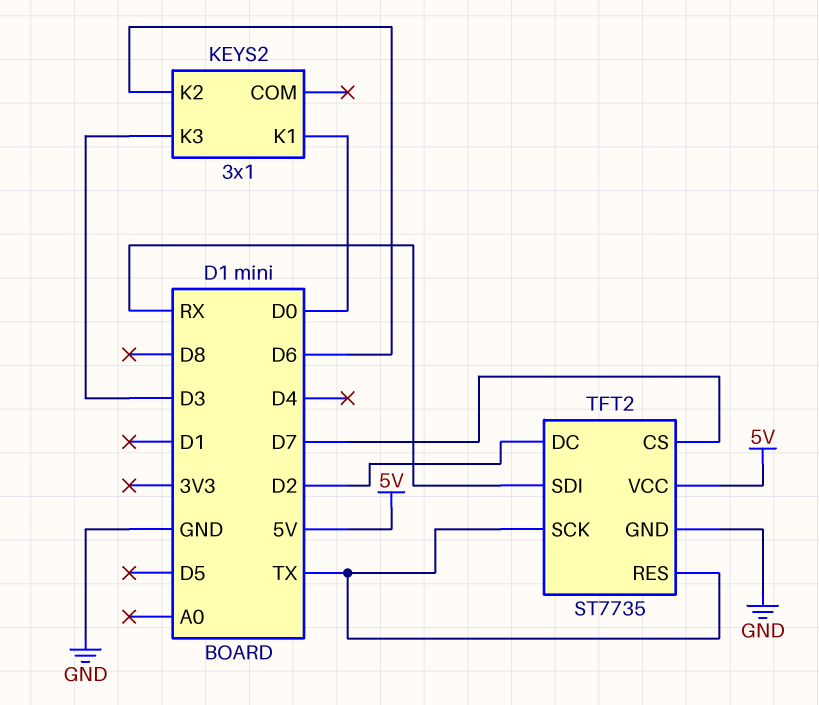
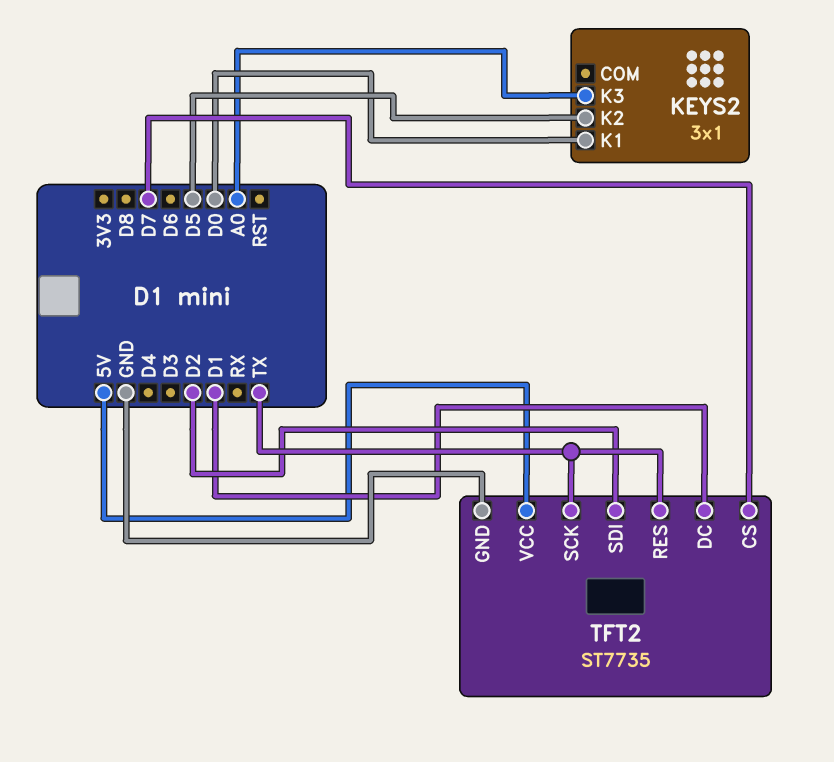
KEYS2 pin K2: D6 -> D5
KEYS2 pin K3: D3 -> A0
TFT2 pin DC: D2 -> D1
TFT2 pin SDI: RX -> D2

